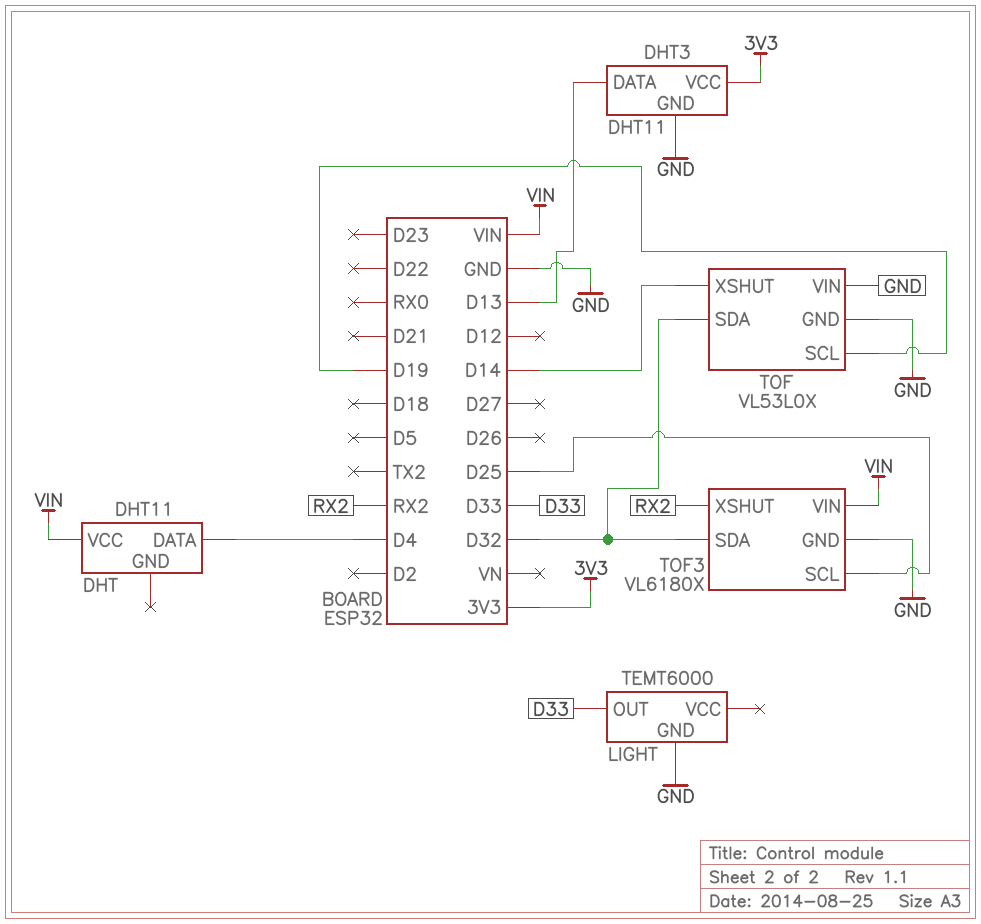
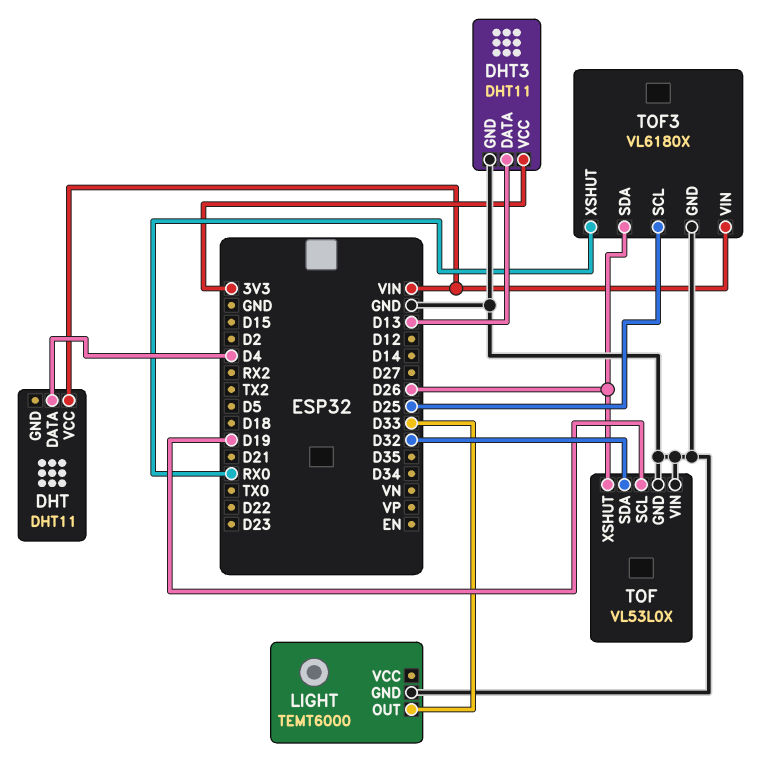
TOF pin XSHUT: D14 -> D26
TOF3 pin SDA: D32 -> D26
TOF3 pin XSHUT: RX2 -> RX0

